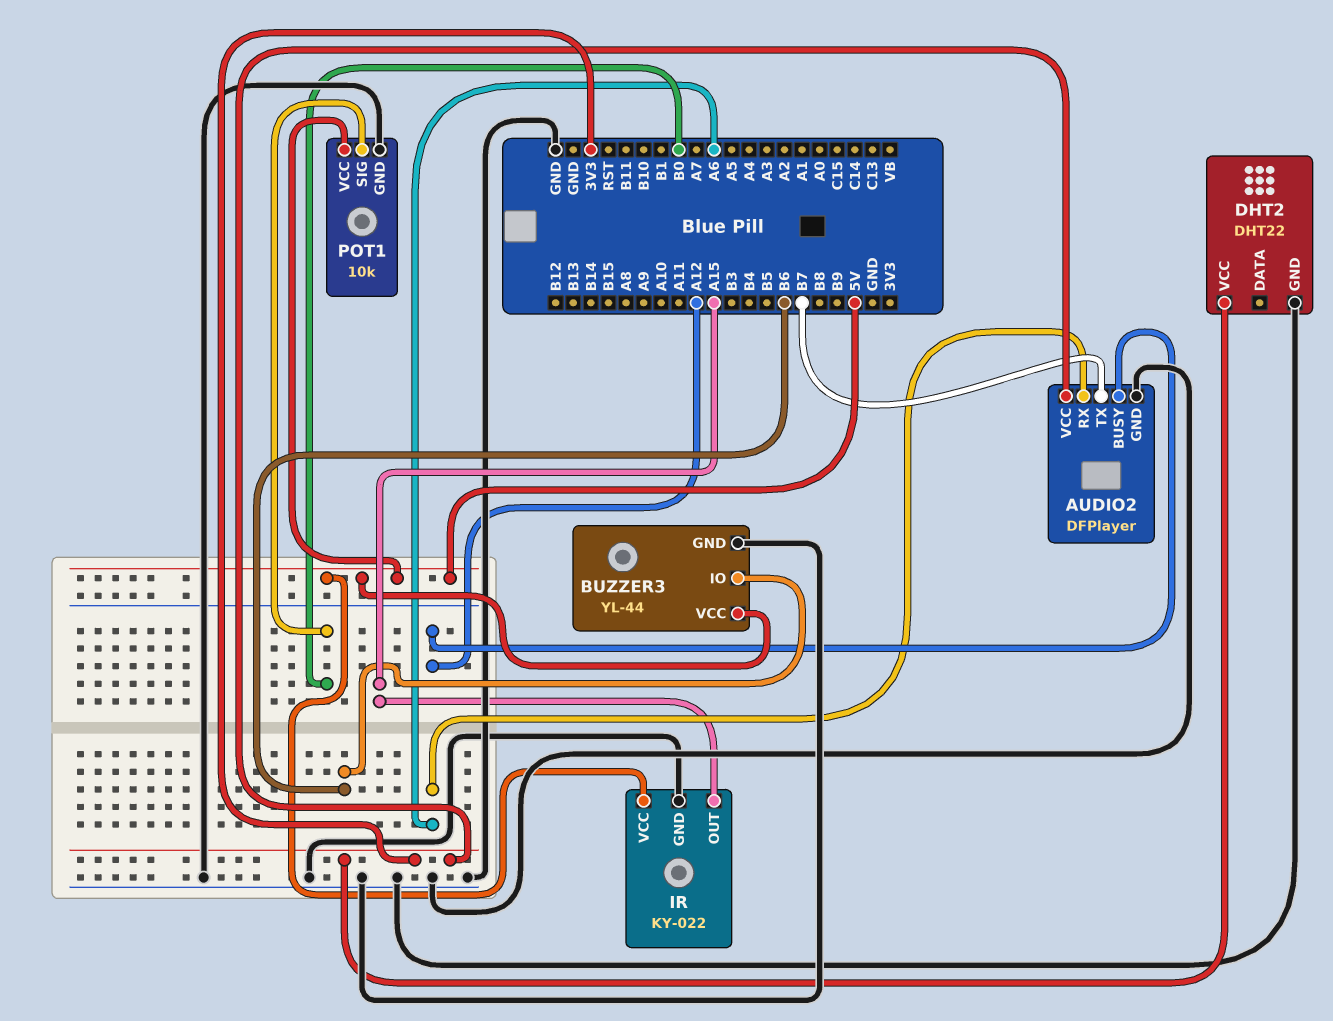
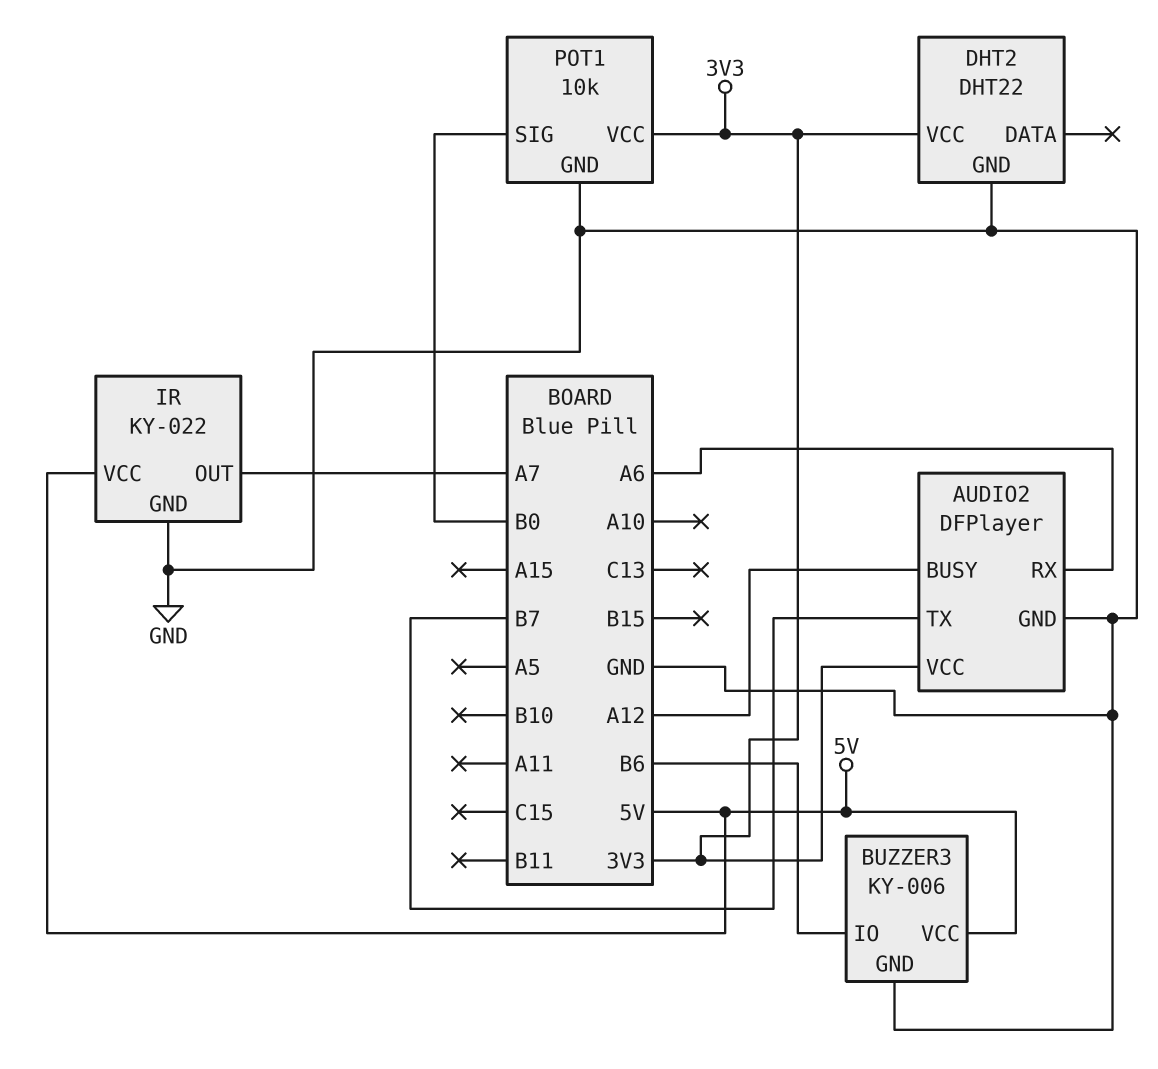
BUZZER3: YL-44 -> KY-006
IR pin OUT: A15 -> A7
POT1 pin VCC: 5V -> 3V3

